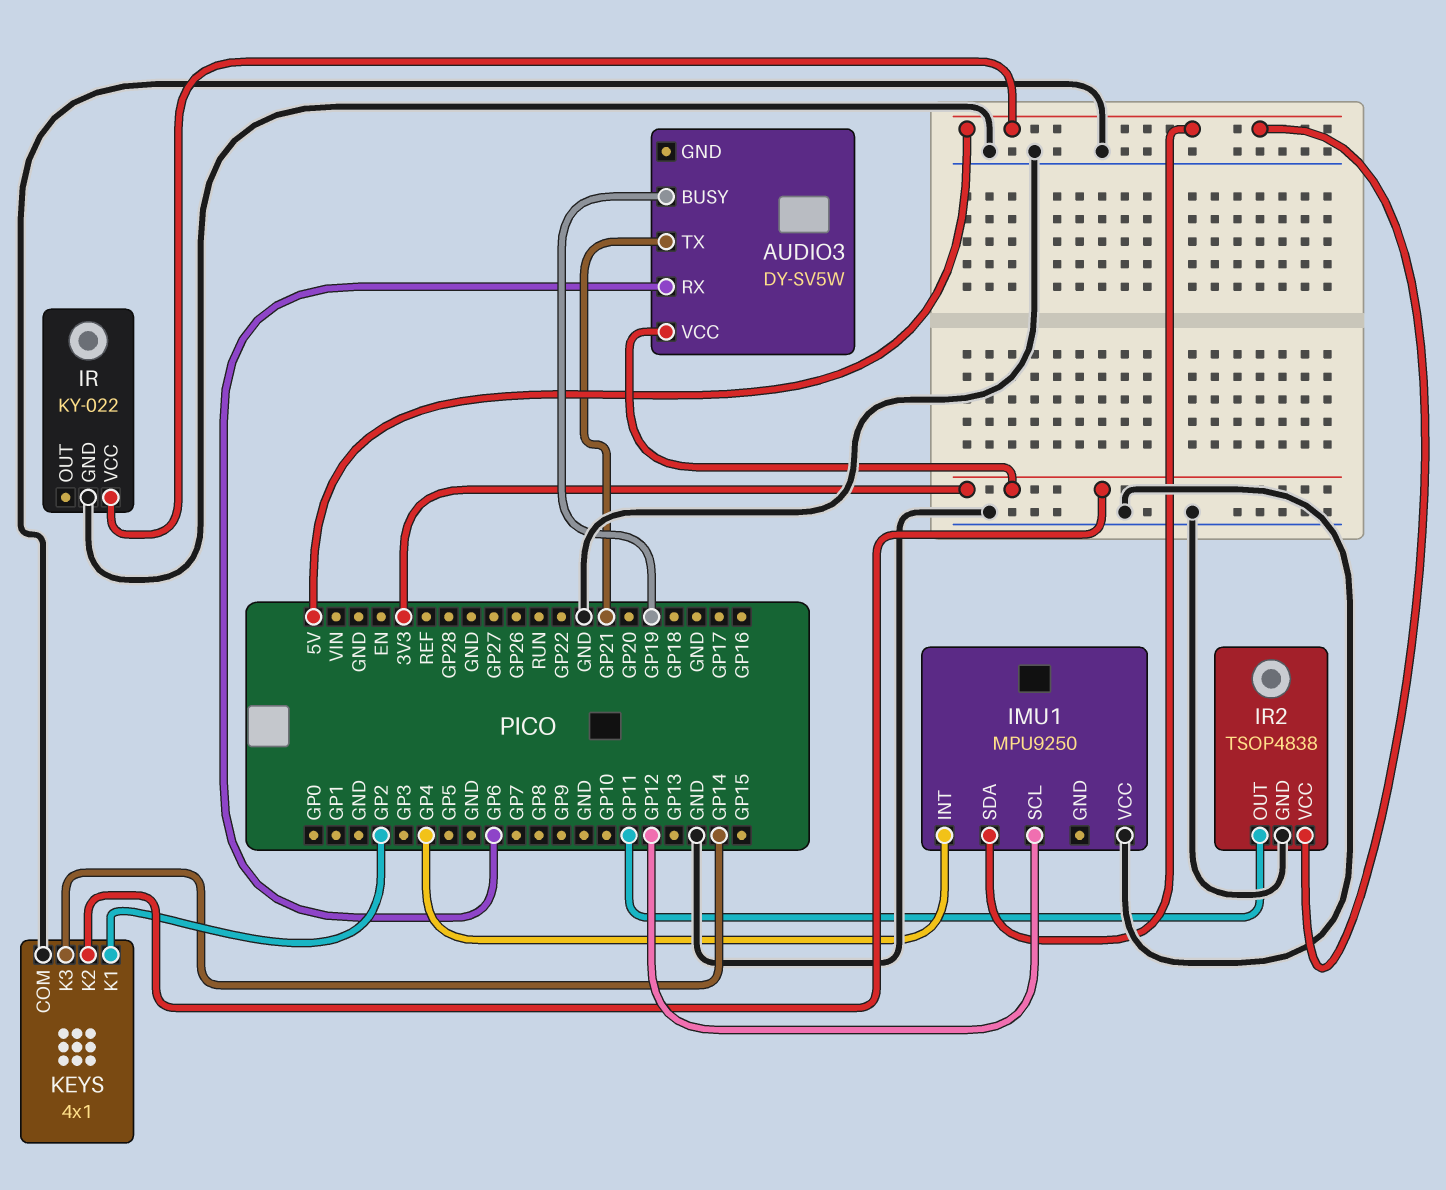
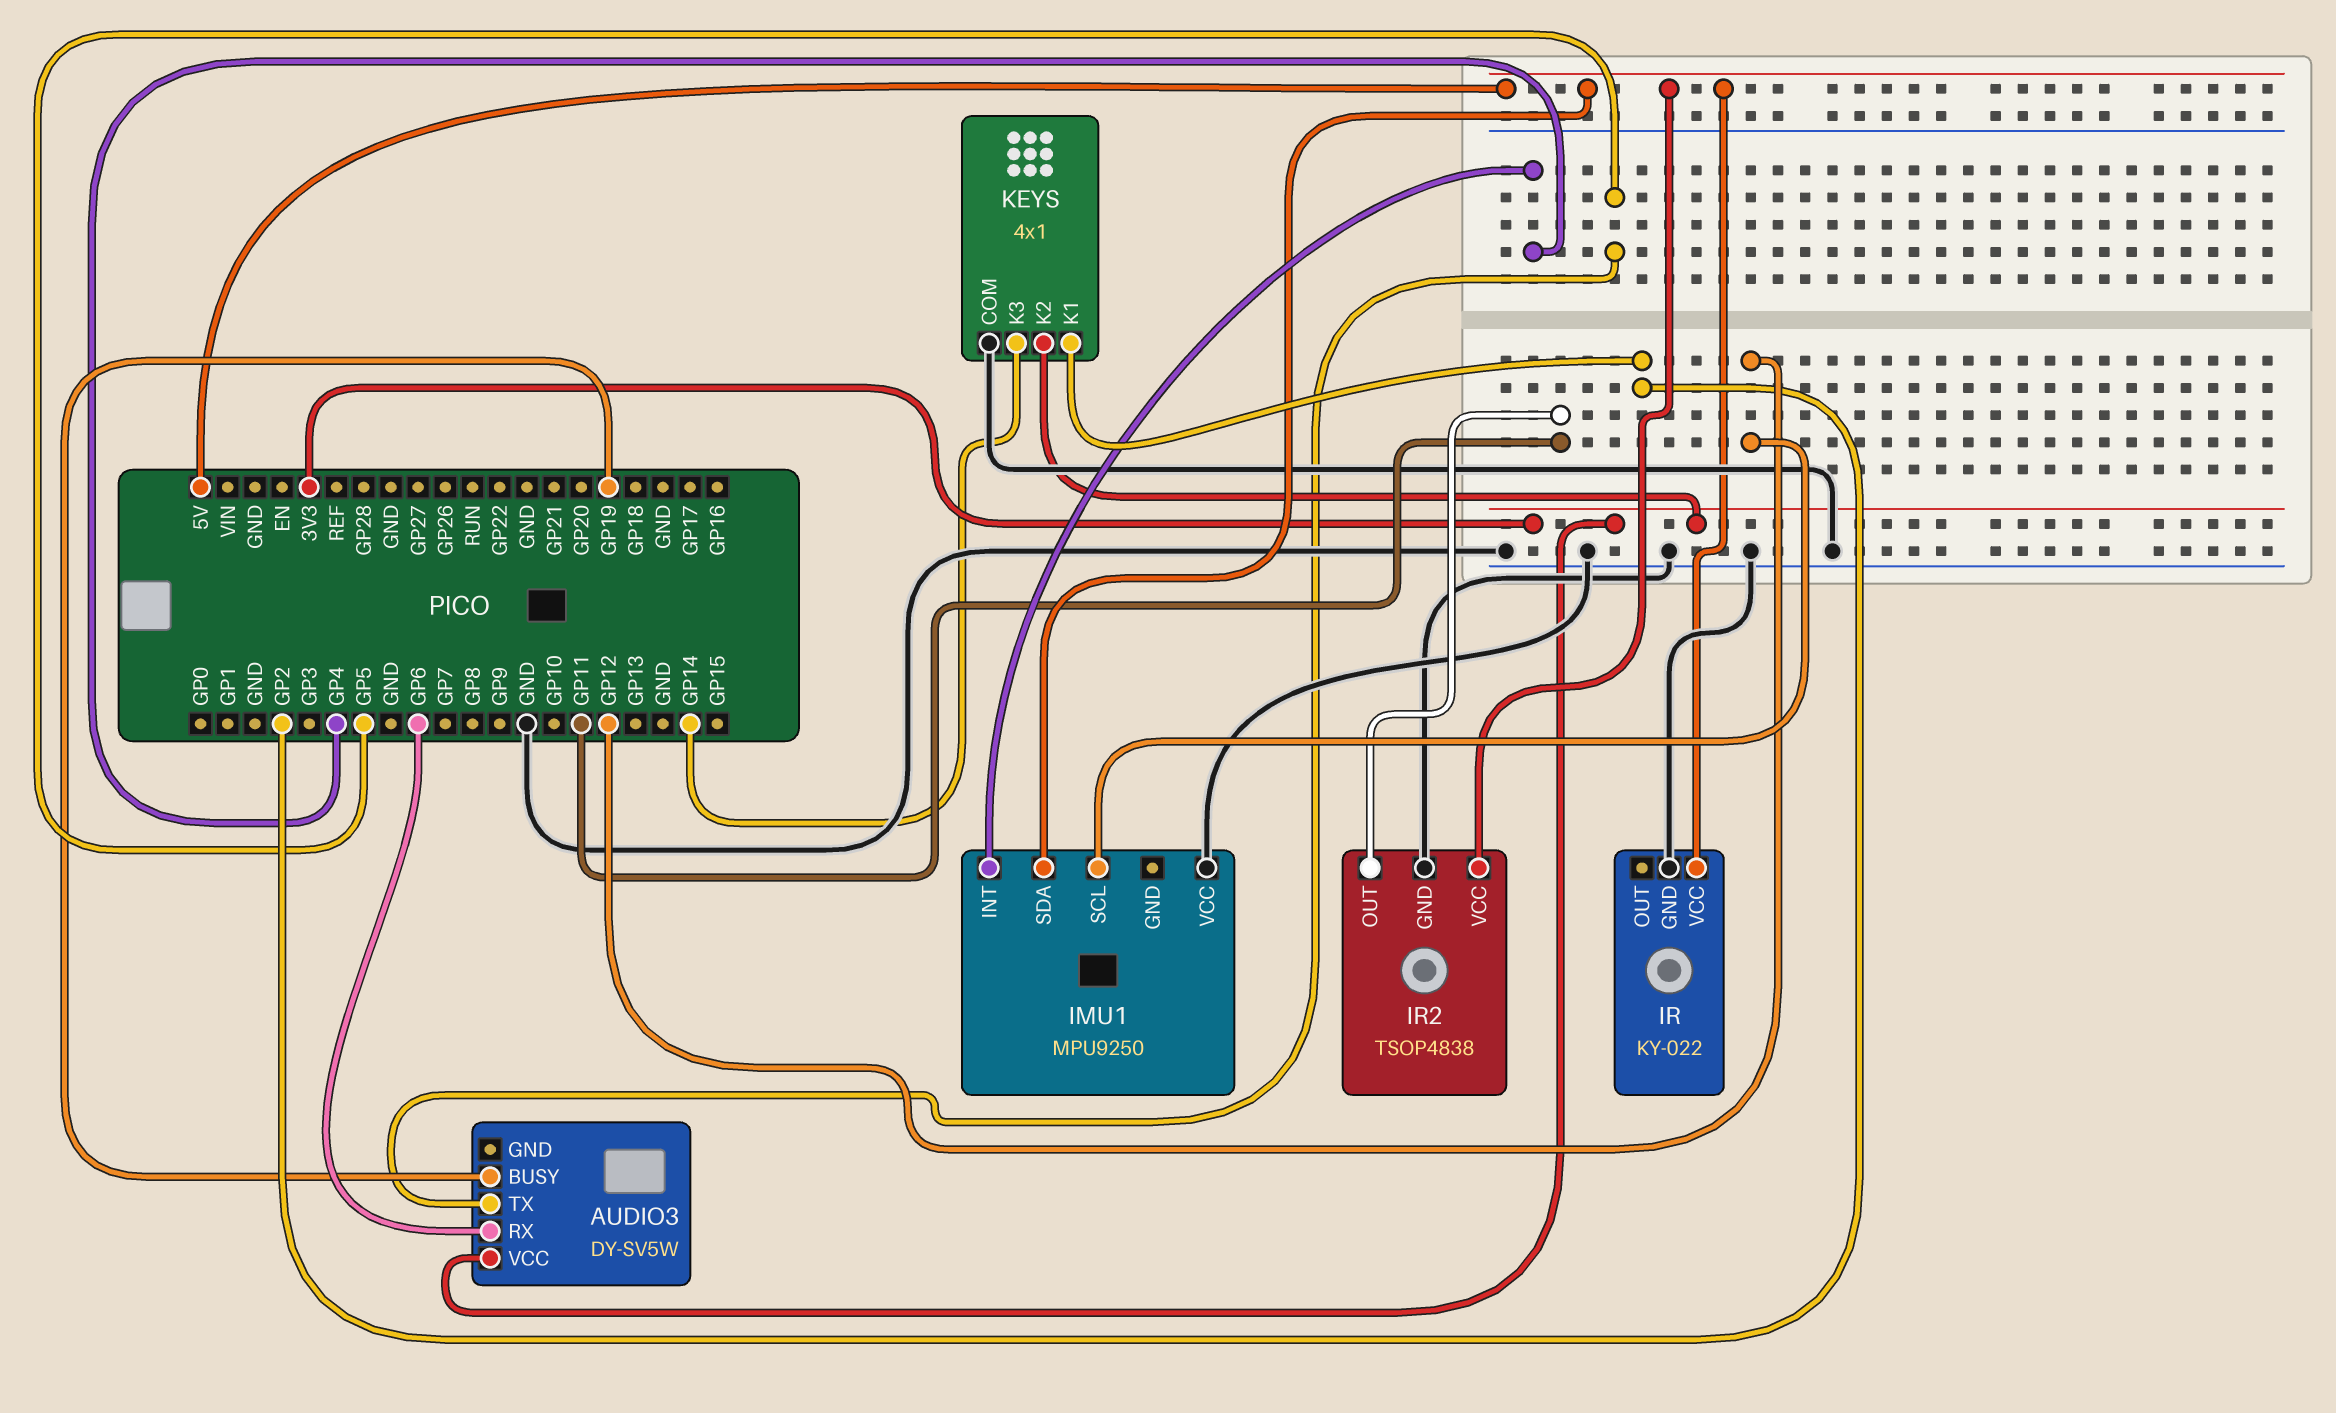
AUDIO3 pin TX: GP21 -> GP5

